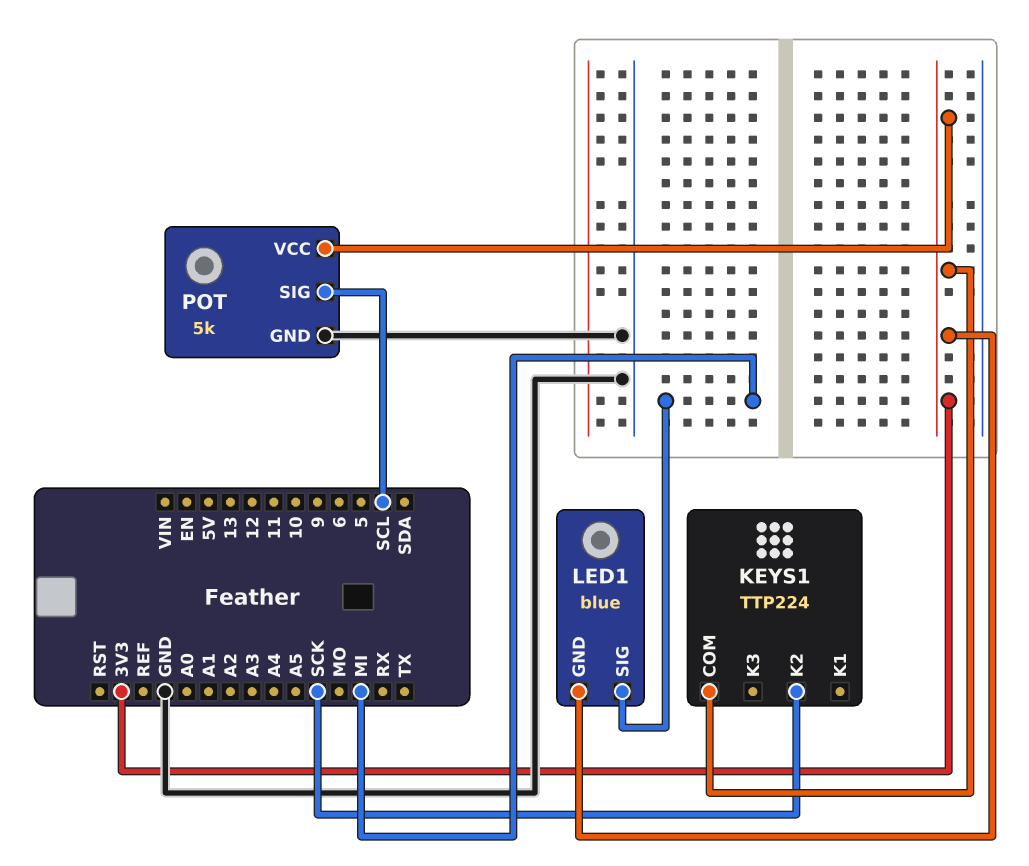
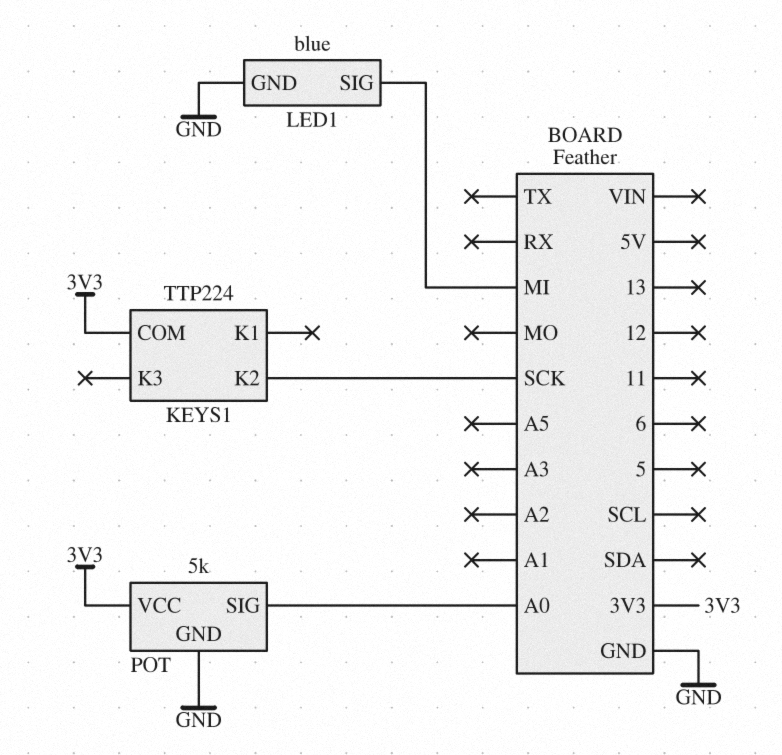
LED1 pin GND: 3V3 -> GND
POT pin SIG: SCL -> A0

